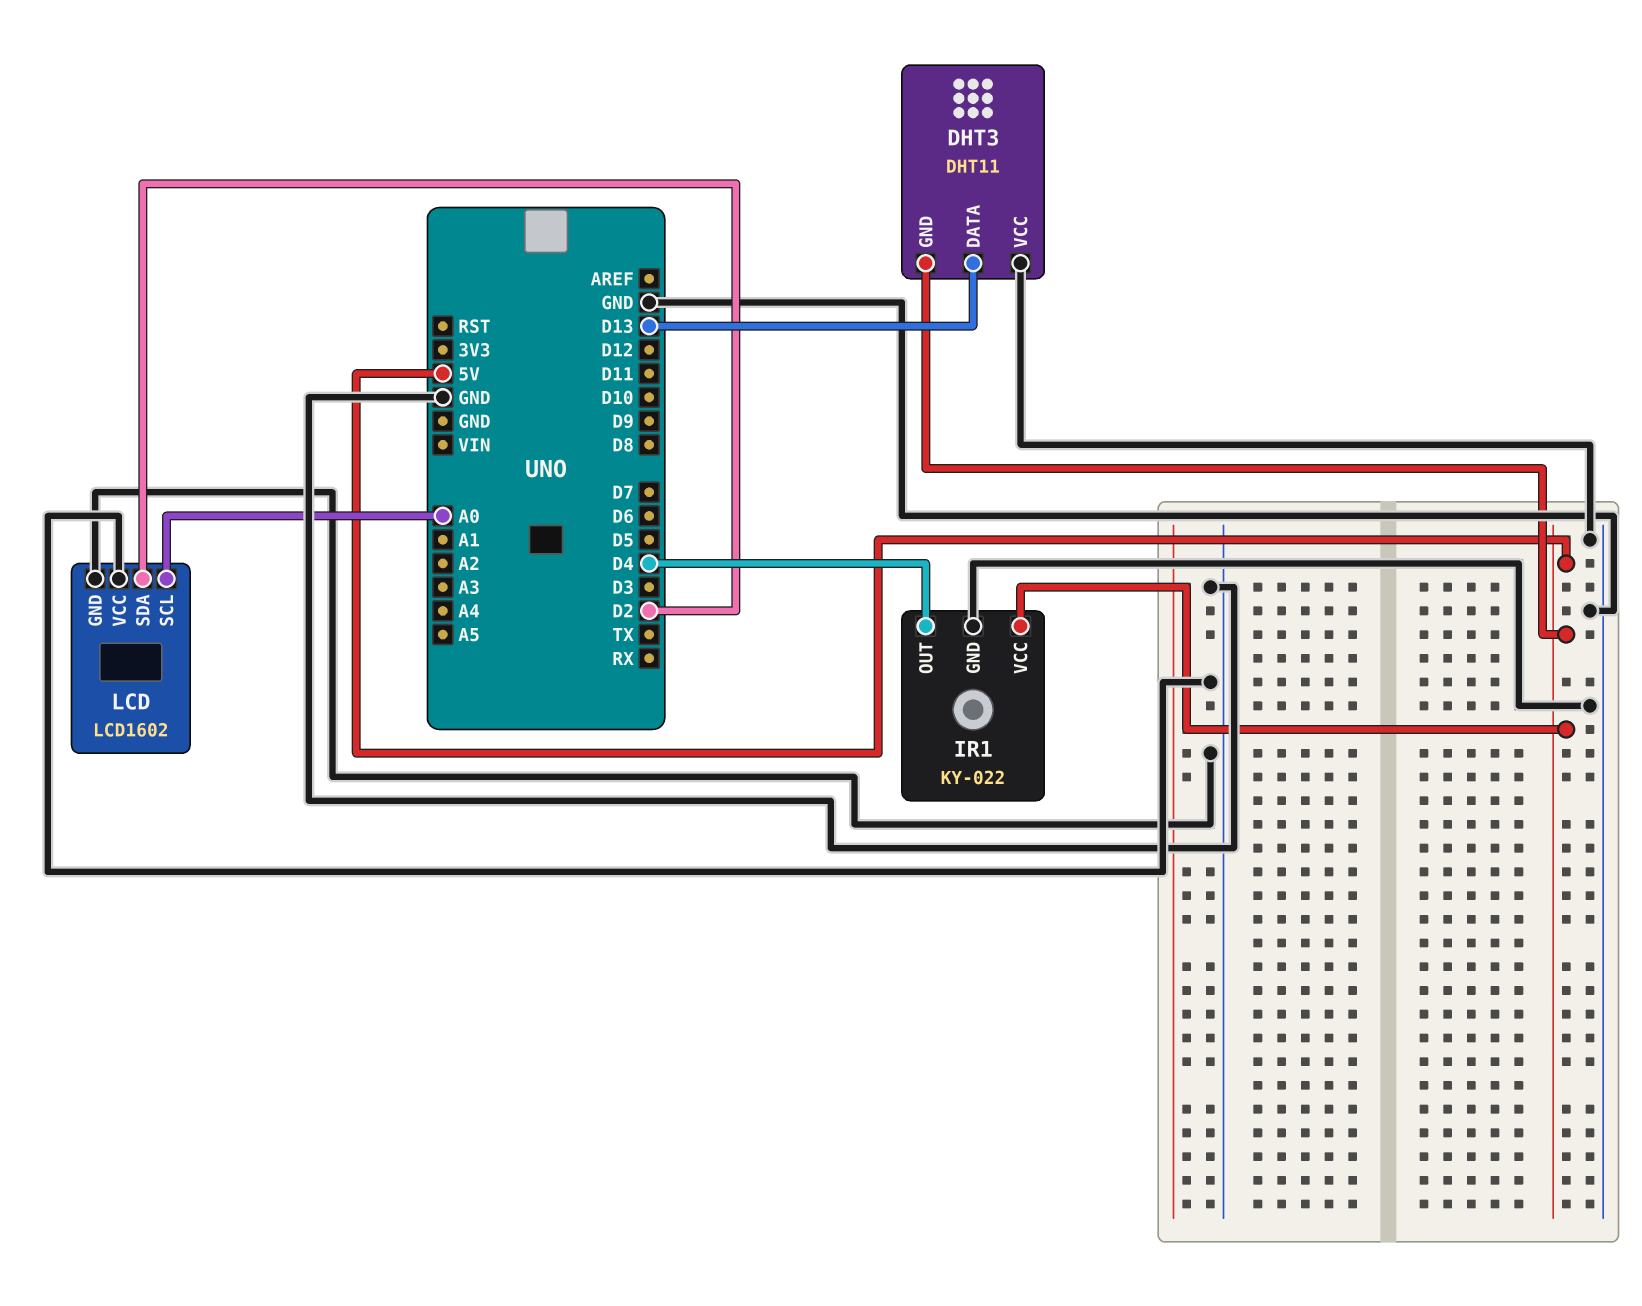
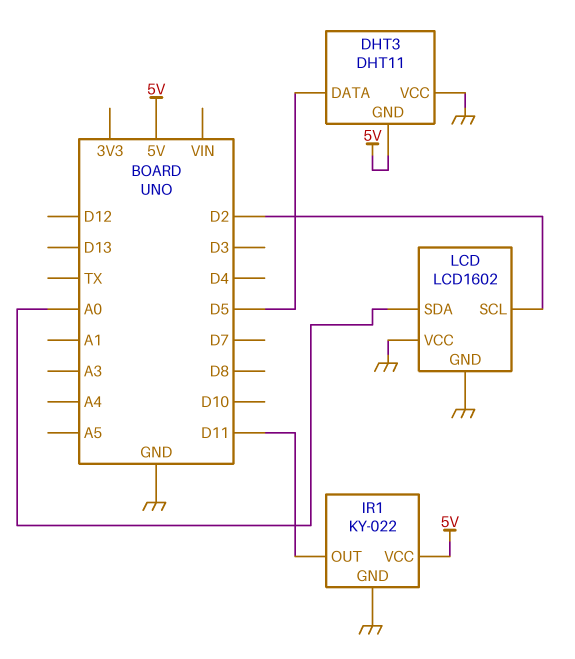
DHT3 pin DATA: D13 -> D5
IR1 pin OUT: D4 -> D11
LCD pin SCL: A0 -> D2
LCD pin SDA: D2 -> A0

